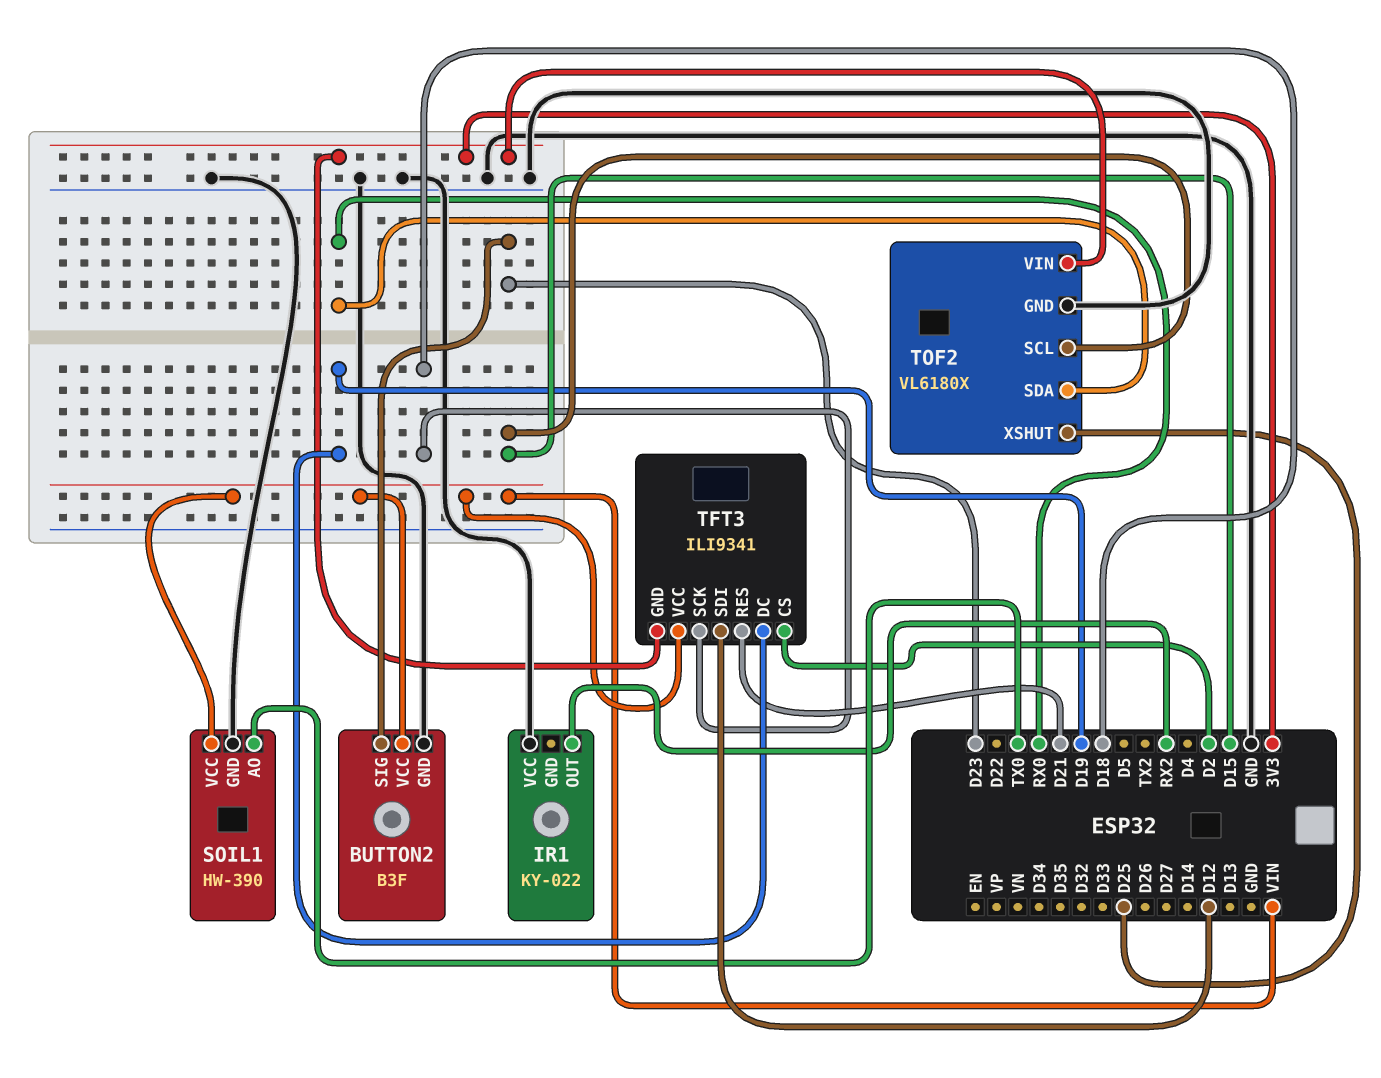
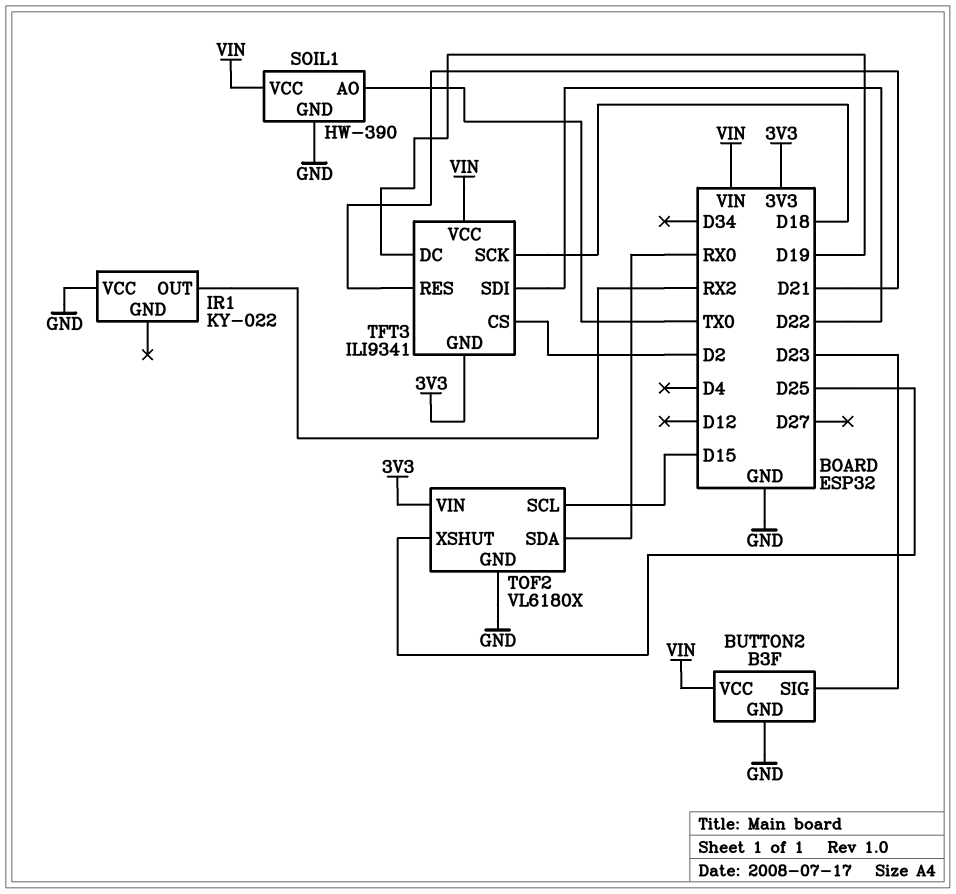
TFT3 pin SDI: D12 -> D22

